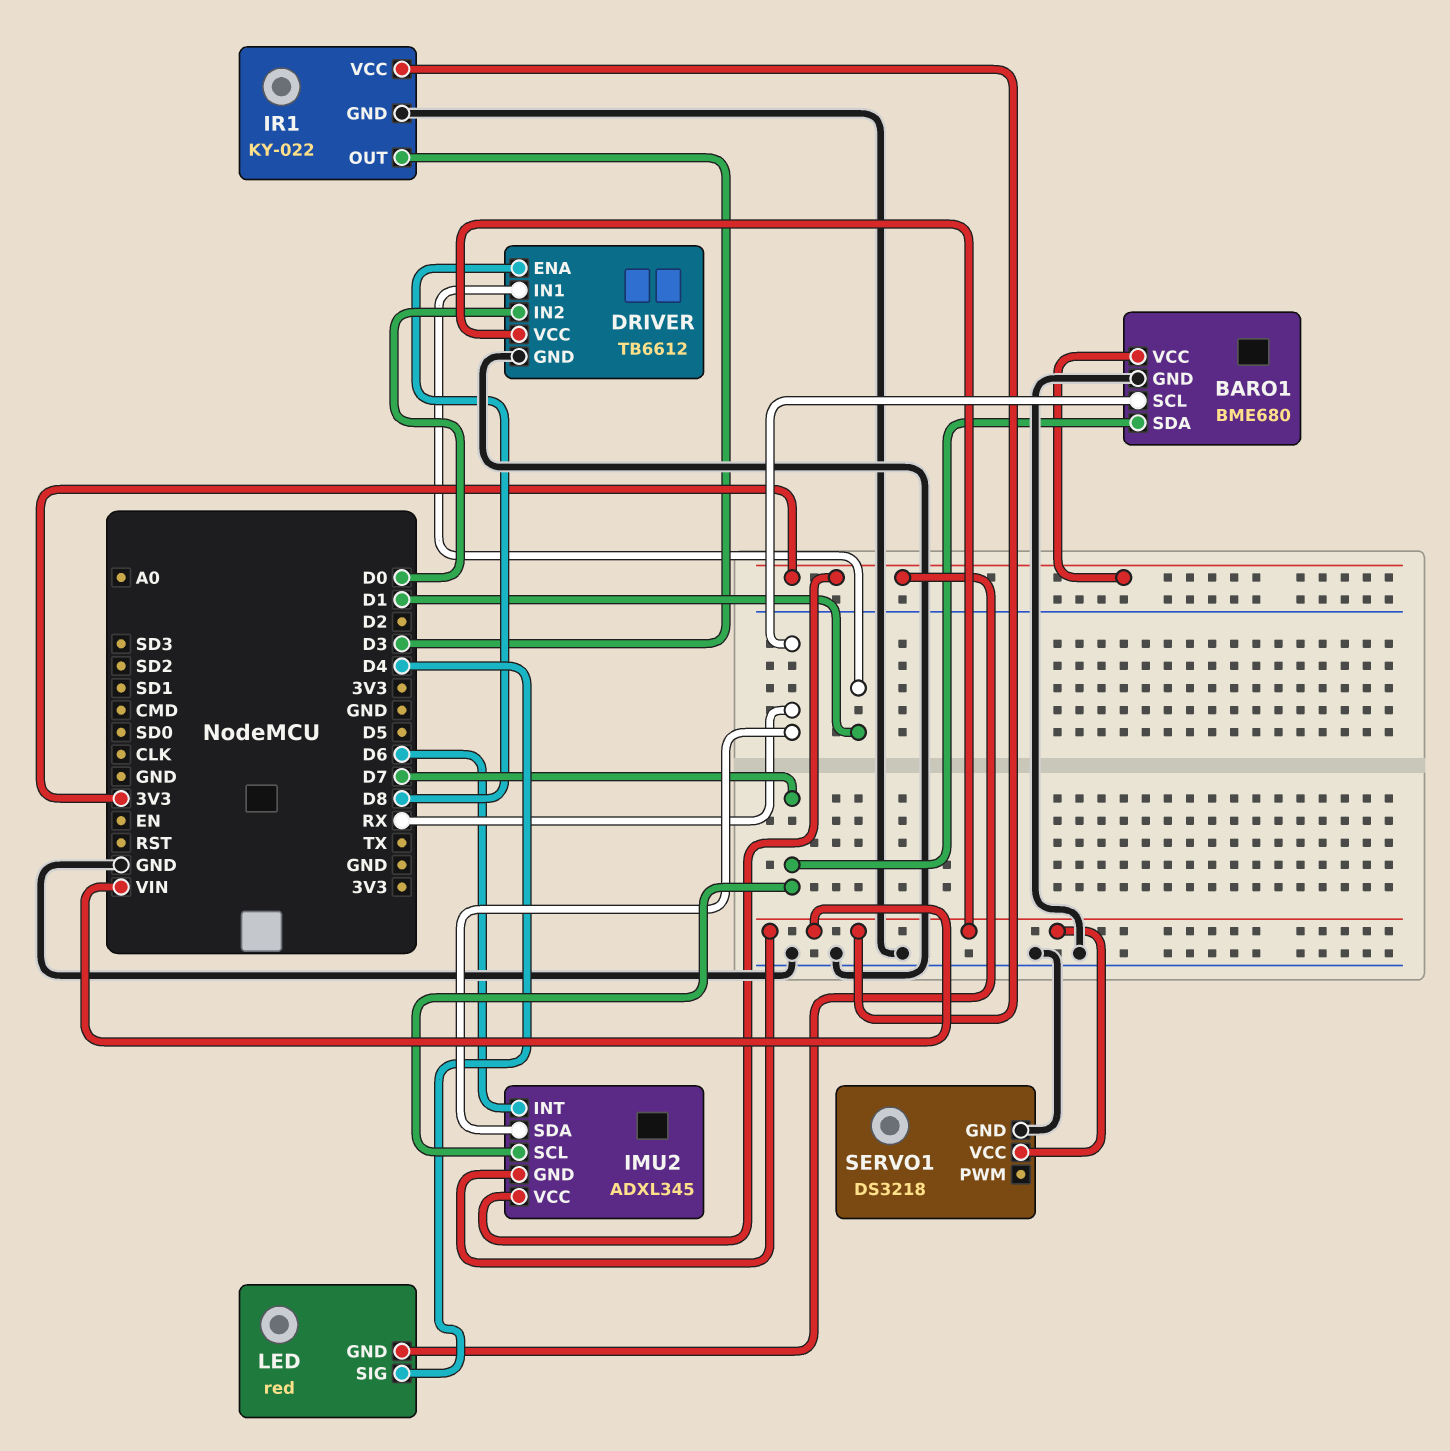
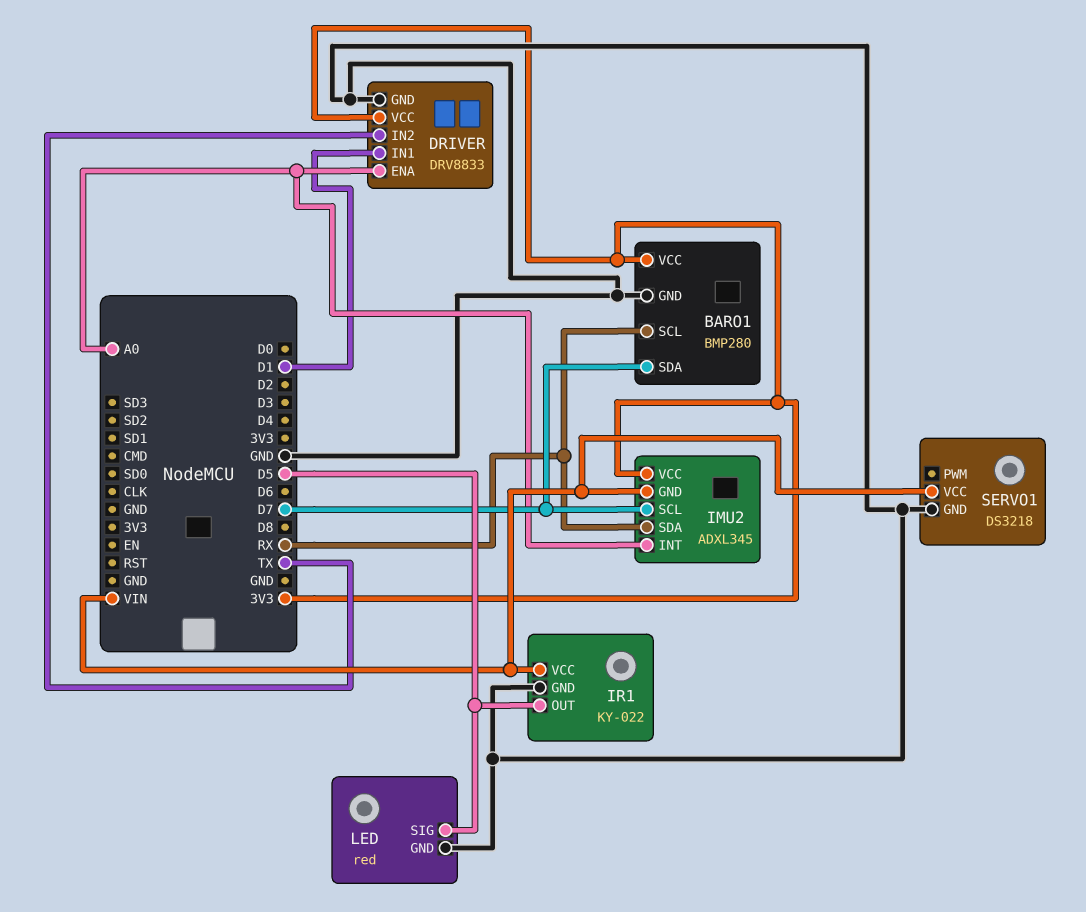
BARO1: BME680 -> BMP280
DRIVER: TB6612 -> DRV8833
DRIVER pin ENA: D8 -> A0
DRIVER pin IN2: D0 -> TX
DRIVER pin VCC: VIN -> 3V3
IMU2 pin INT: D6 -> A0
IR1 pin OUT: D3 -> D5
LED pin GND: 3V3 -> GND
LED pin SIG: D4 -> D5

